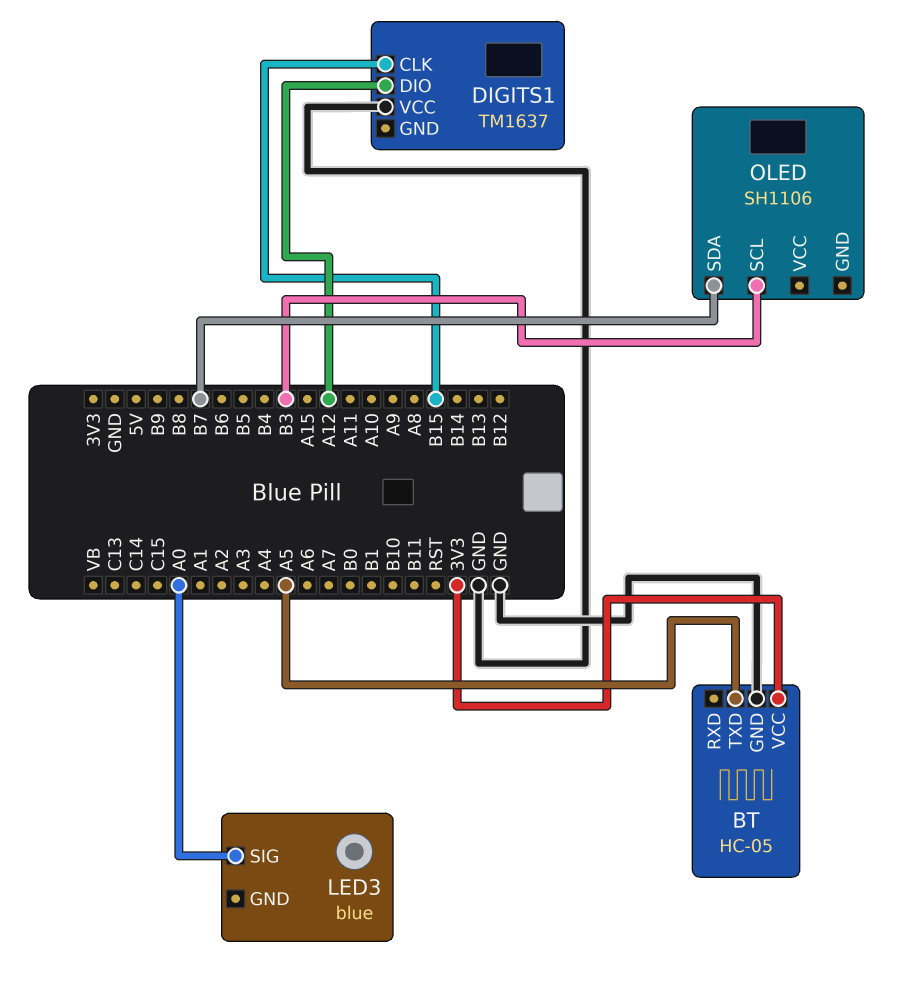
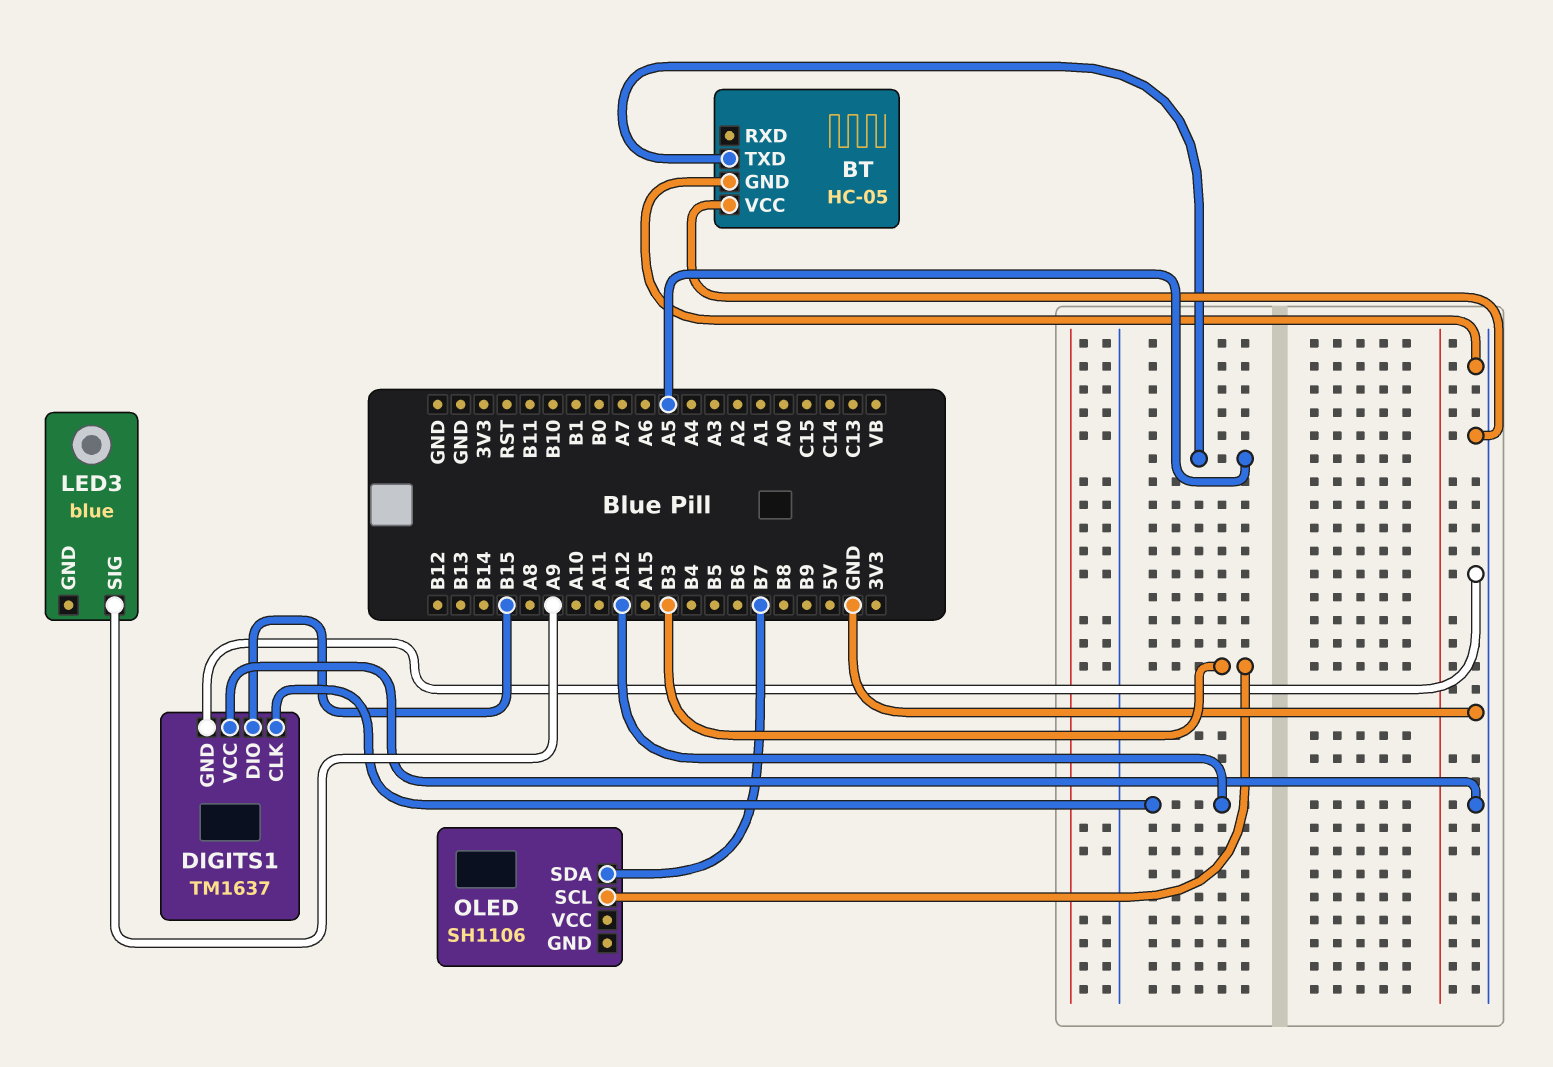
BT pin VCC: 3V3 -> GND
DIGITS1 pin CLK: B15 -> A12
DIGITS1 pin DIO: A12 -> B15
DIGITS1 pin GND: none -> GND
LED3 pin SIG: A0 -> A9

